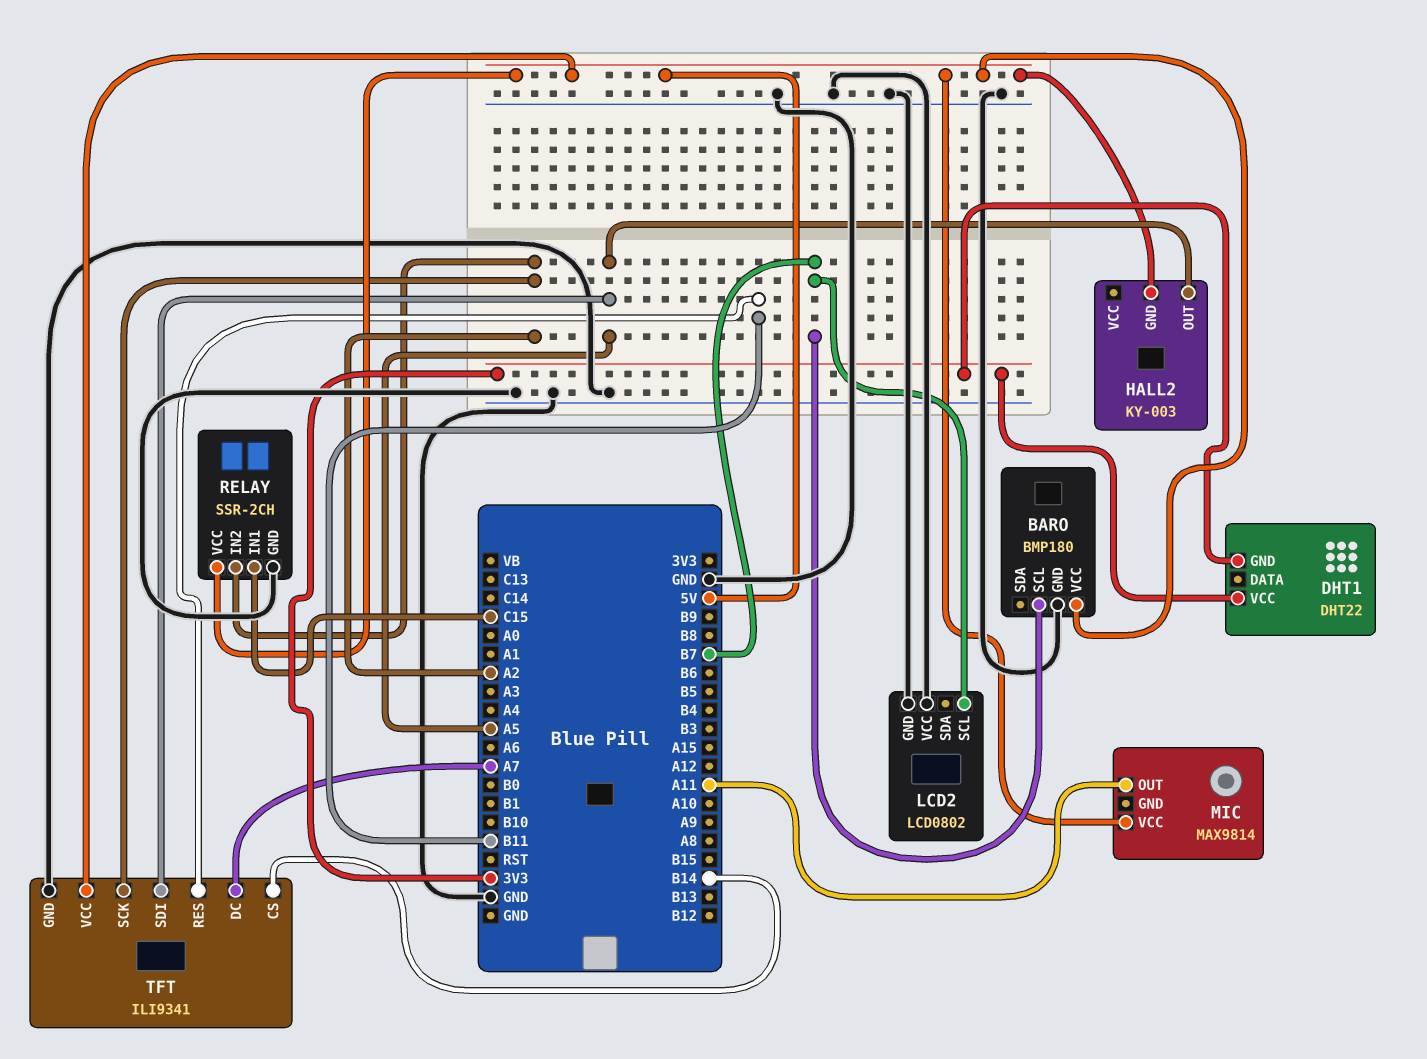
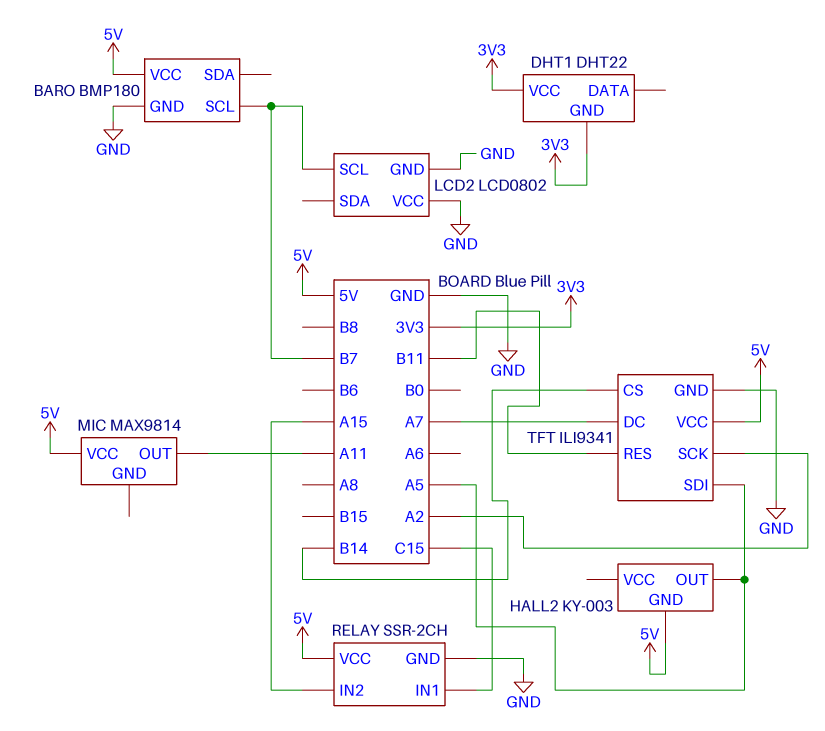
RELAY pin IN2: A2 -> A15

